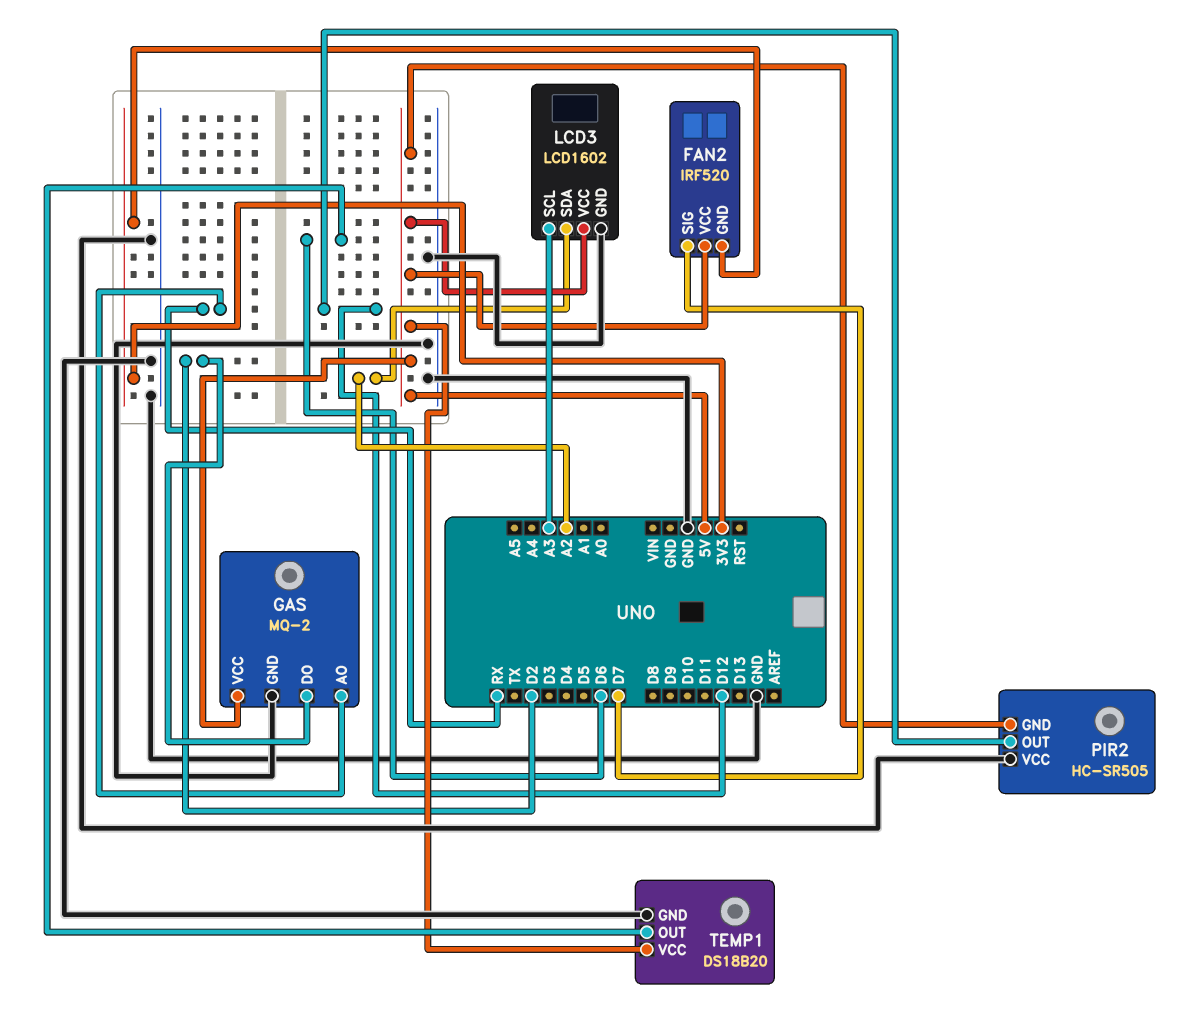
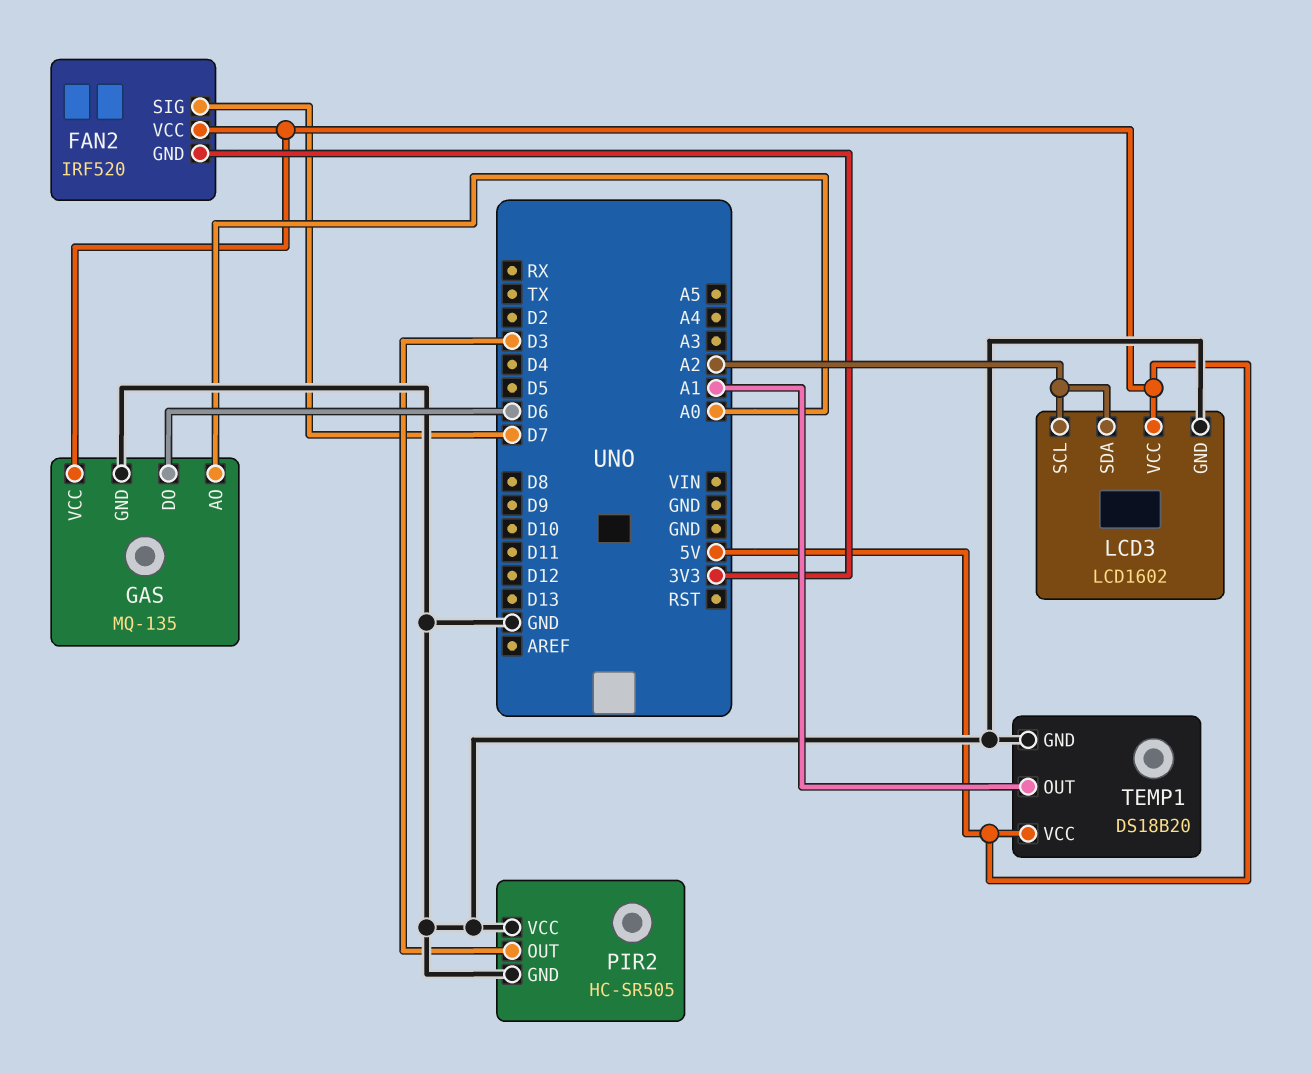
GAS: MQ-2 -> MQ-135
GAS pin AO: RX -> A0
GAS pin DO: D2 -> D6
LCD3 pin SCL: A3 -> A2
PIR2 pin GND: 5V -> GND
PIR2 pin OUT: D12 -> D3
TEMP1 pin OUT: D6 -> A1

